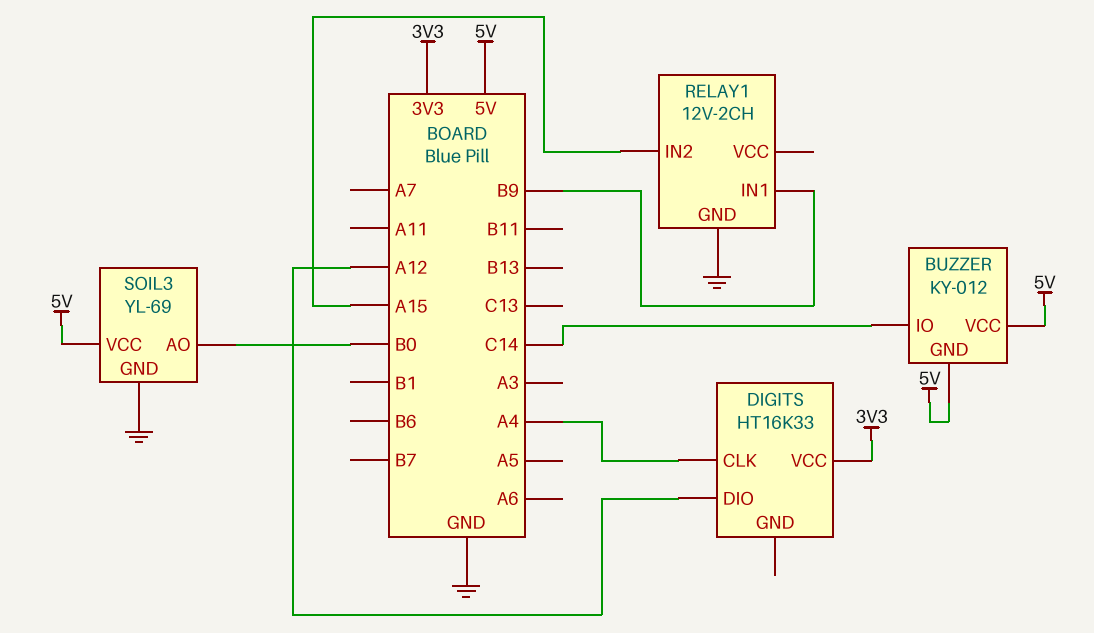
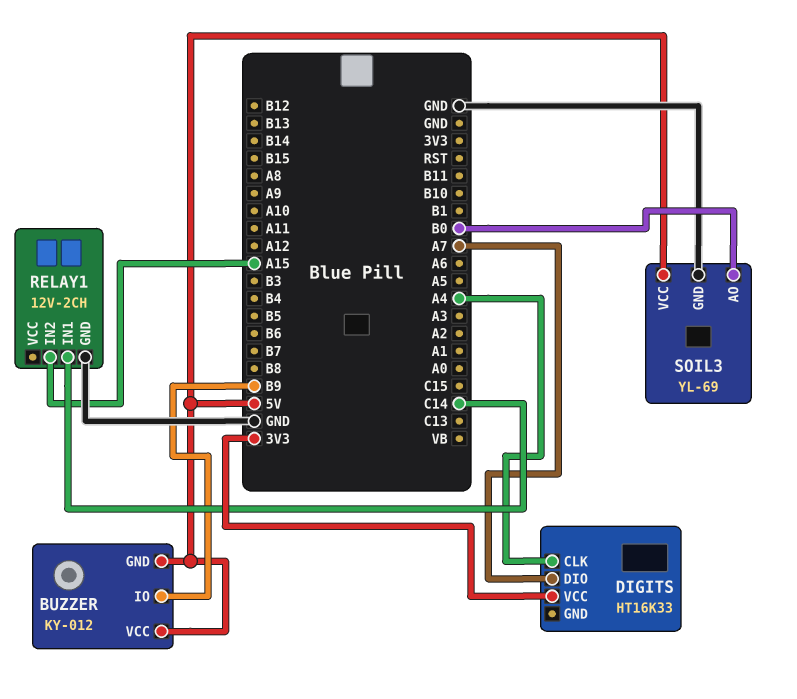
BUZZER pin IO: C14 -> B9
DIGITS pin DIO: A12 -> A7
RELAY1 pin IN1: B9 -> C14

